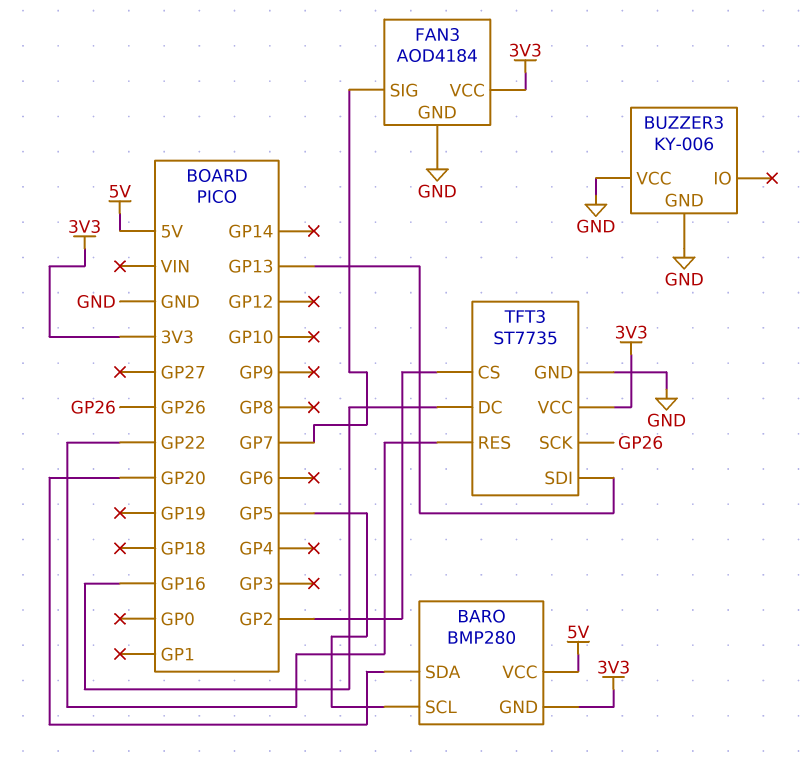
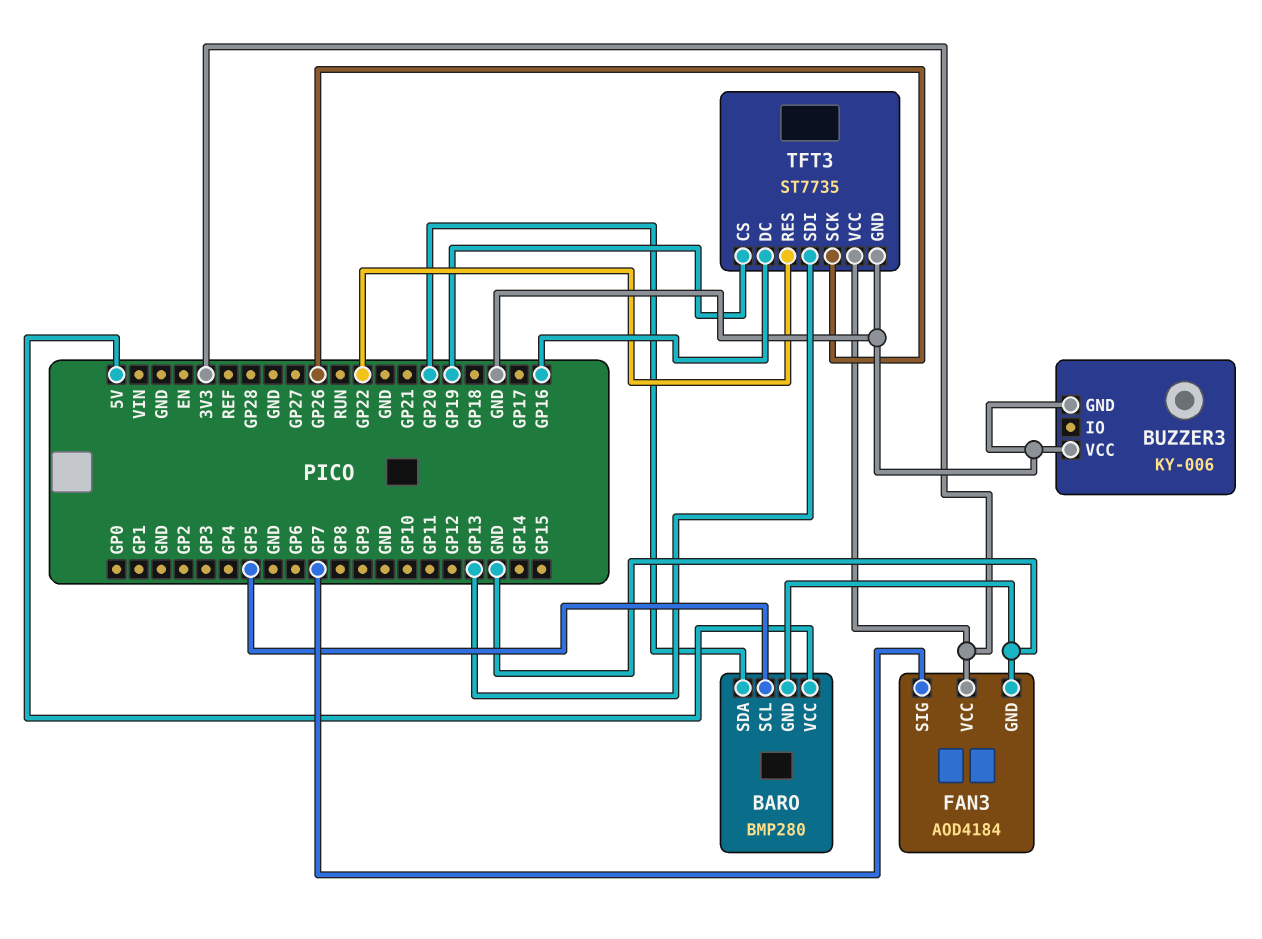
BARO pin GND: 3V3 -> GND
TFT3 pin CS: GP2 -> GP19

